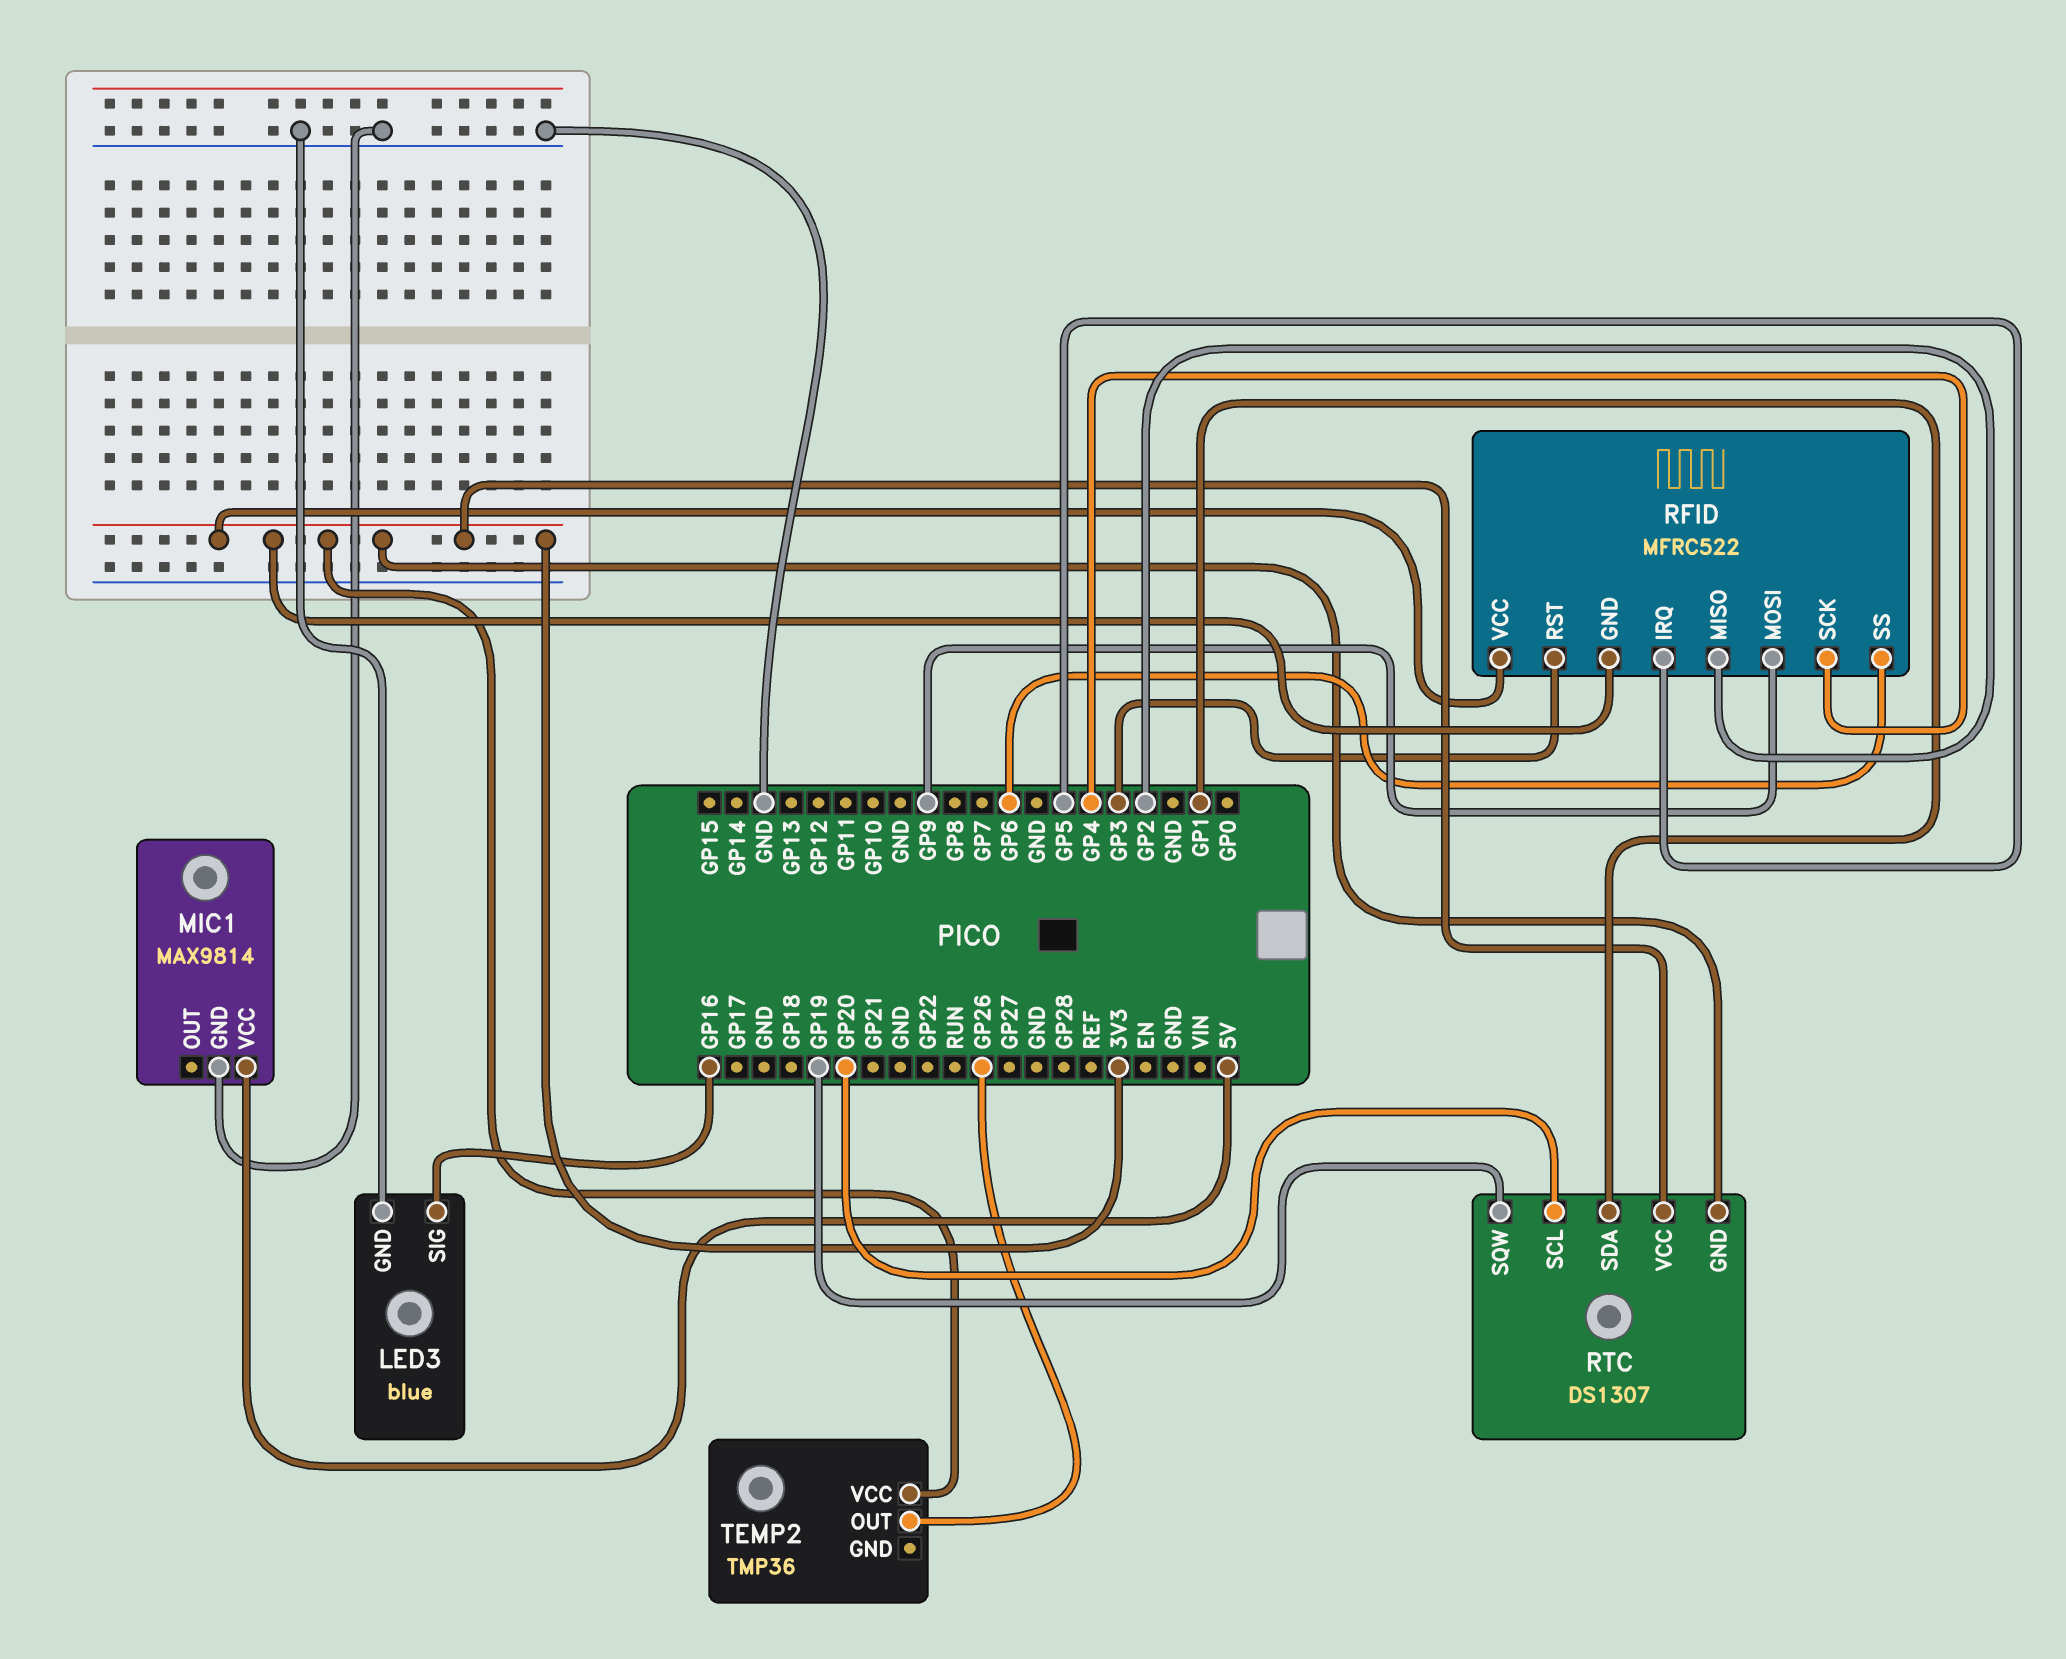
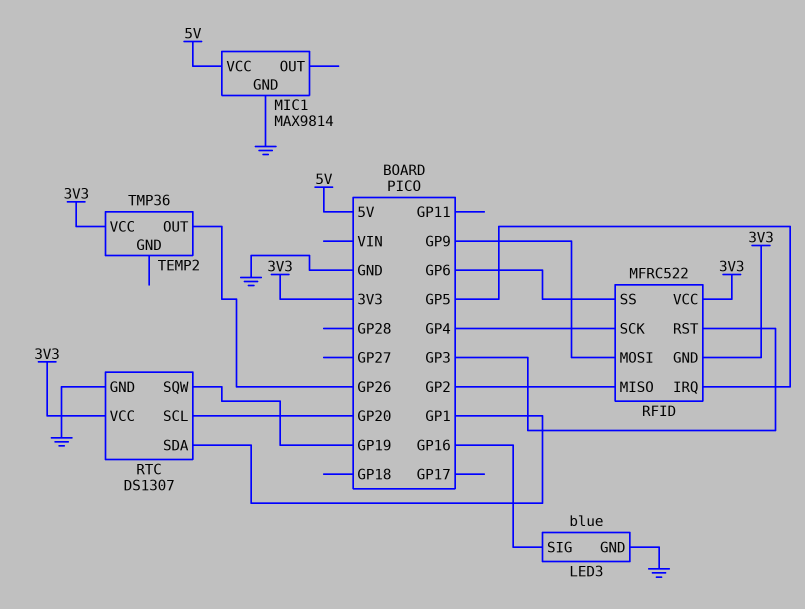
RTC pin GND: 3V3 -> GND

